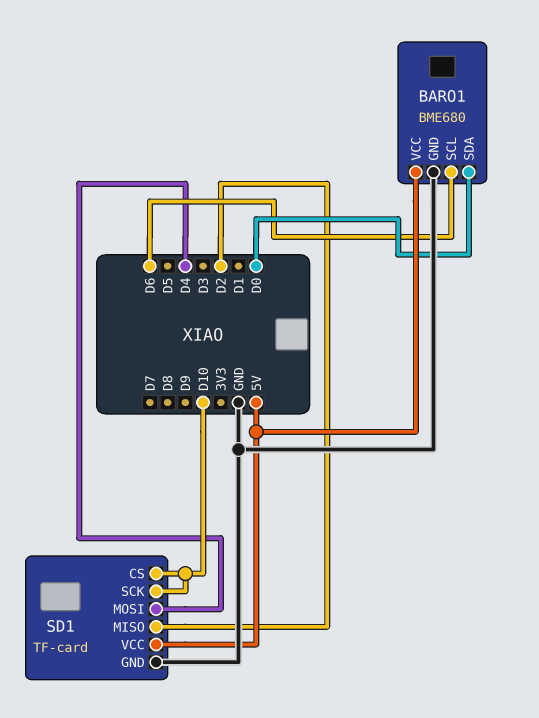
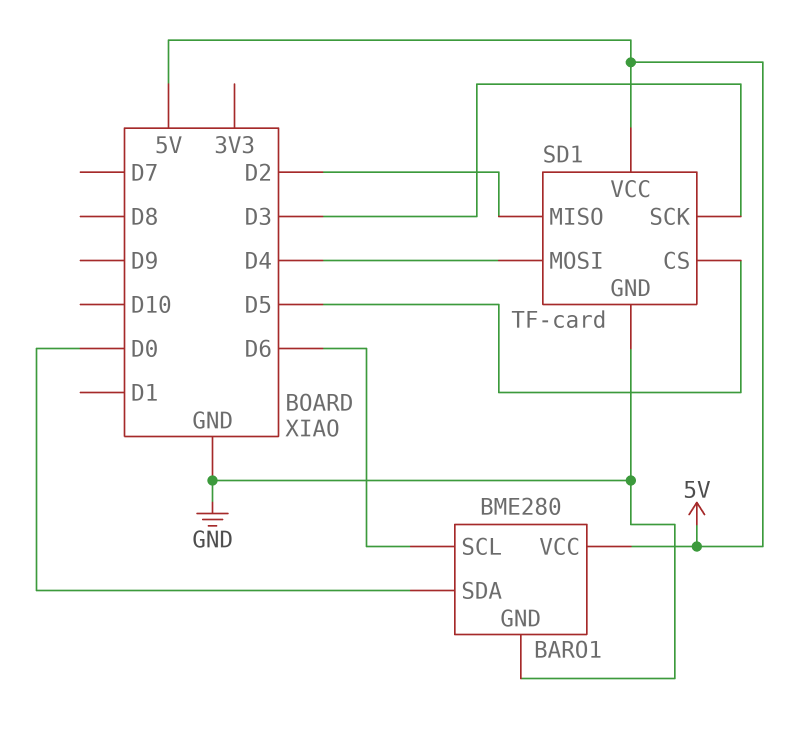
BARO1: BME680 -> BME280
SD1 pin CS: D10 -> D5
SD1 pin SCK: D10 -> D3

